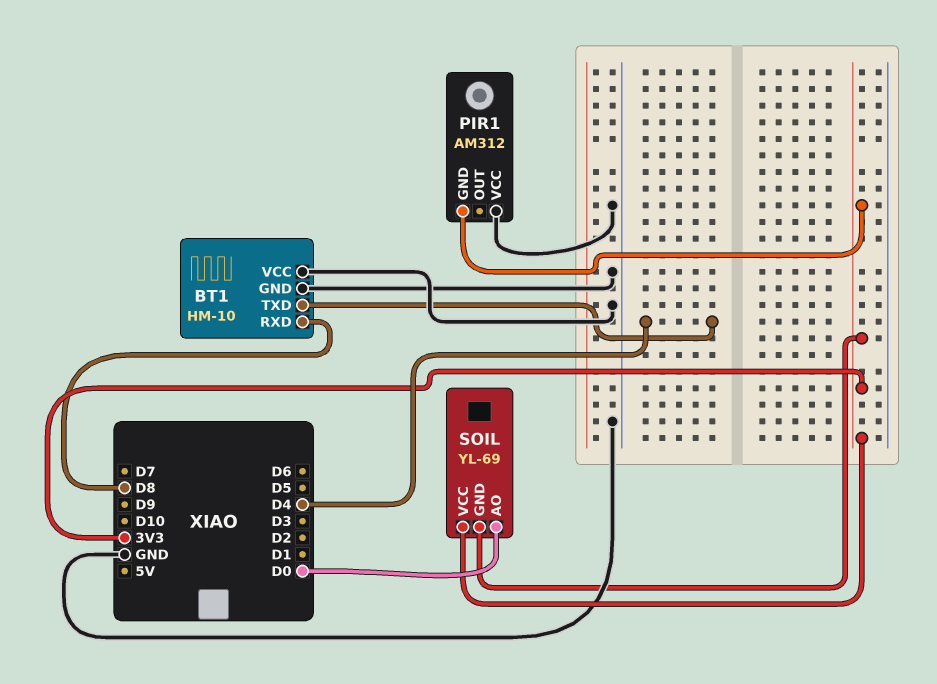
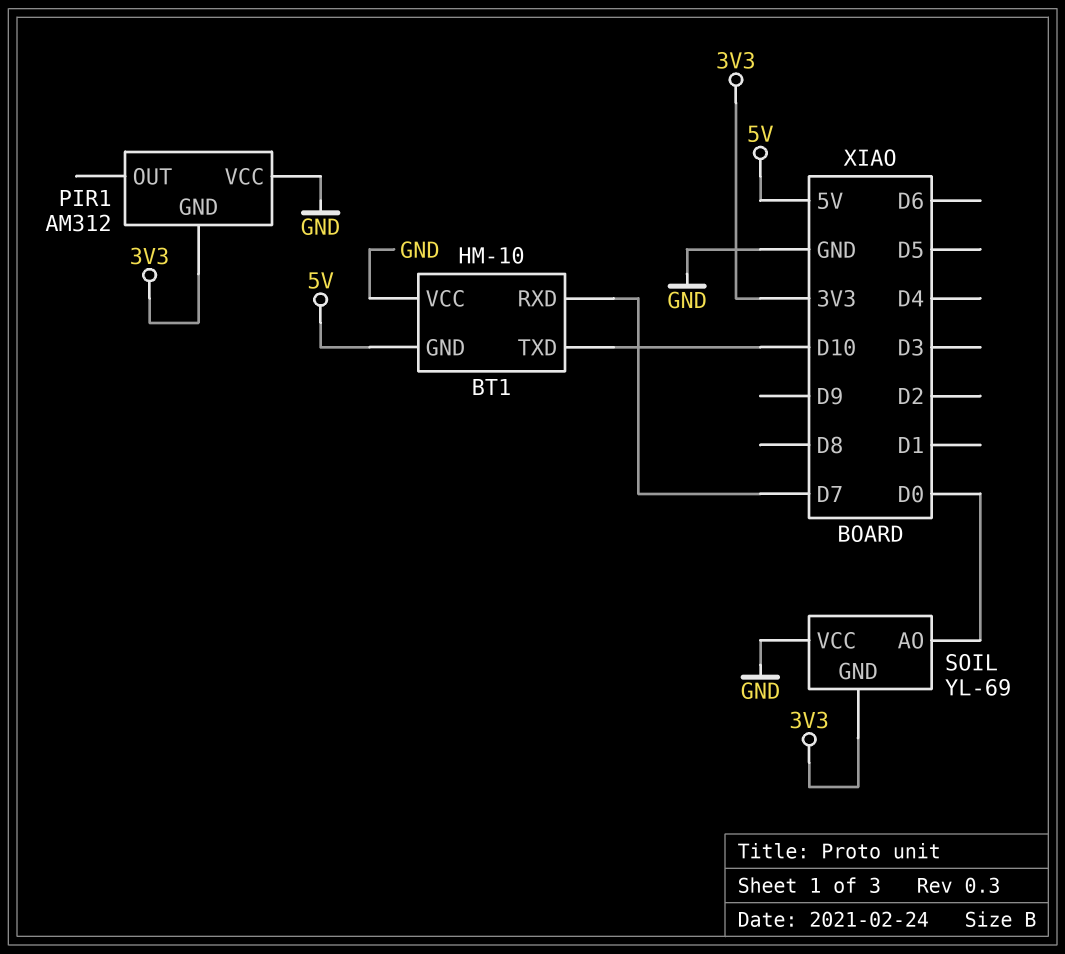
BT1 pin GND: GND -> 5V
BT1 pin RXD: D8 -> D7
BT1 pin TXD: D4 -> D10
SOIL pin VCC: 3V3 -> GND

